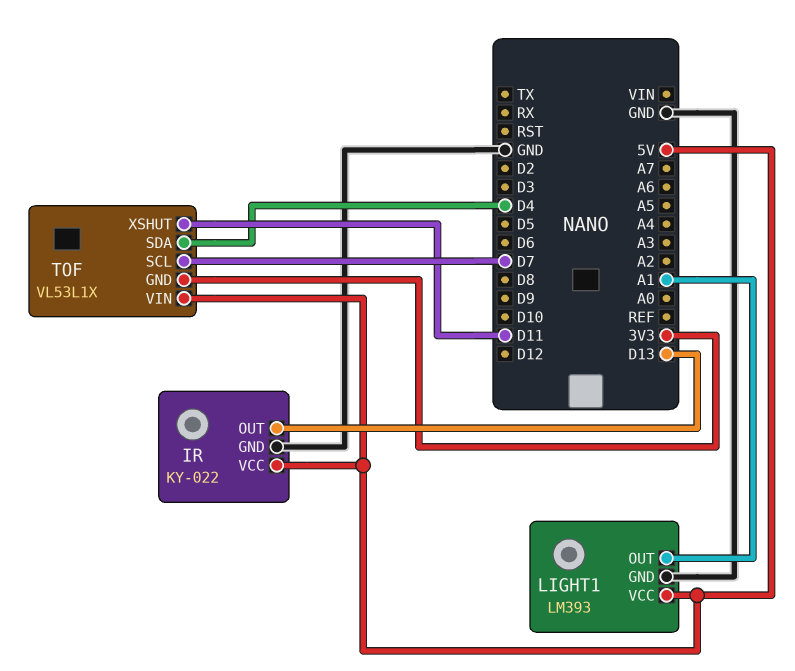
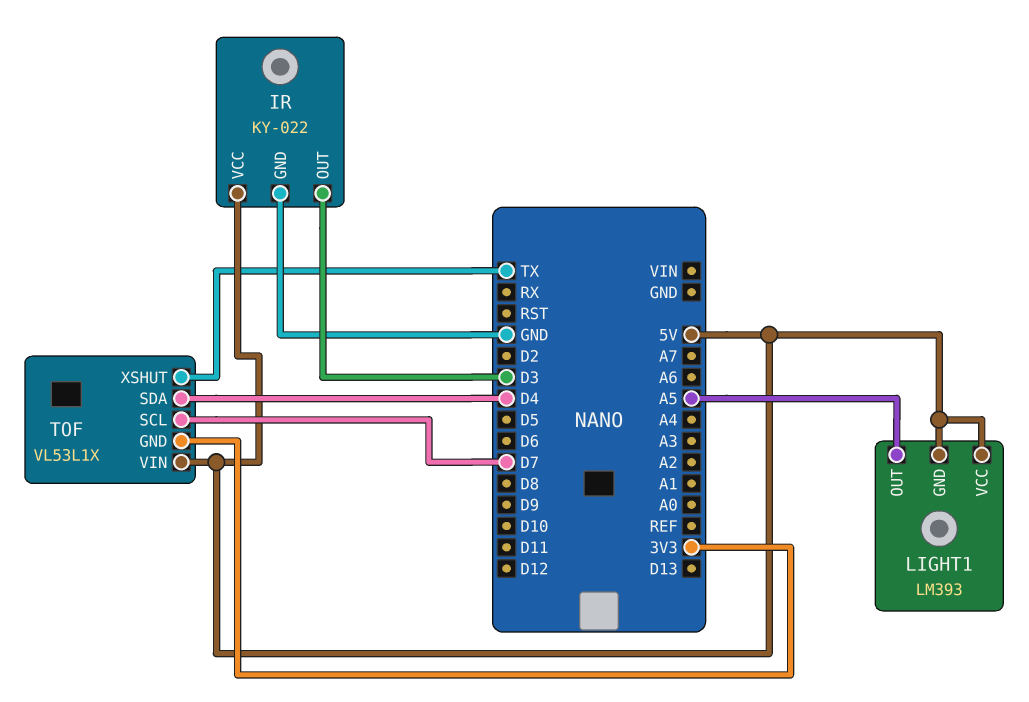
IR pin OUT: D13 -> D3
LIGHT1 pin GND: GND -> 5V
LIGHT1 pin OUT: A1 -> A5
TOF pin XSHUT: D11 -> TX

